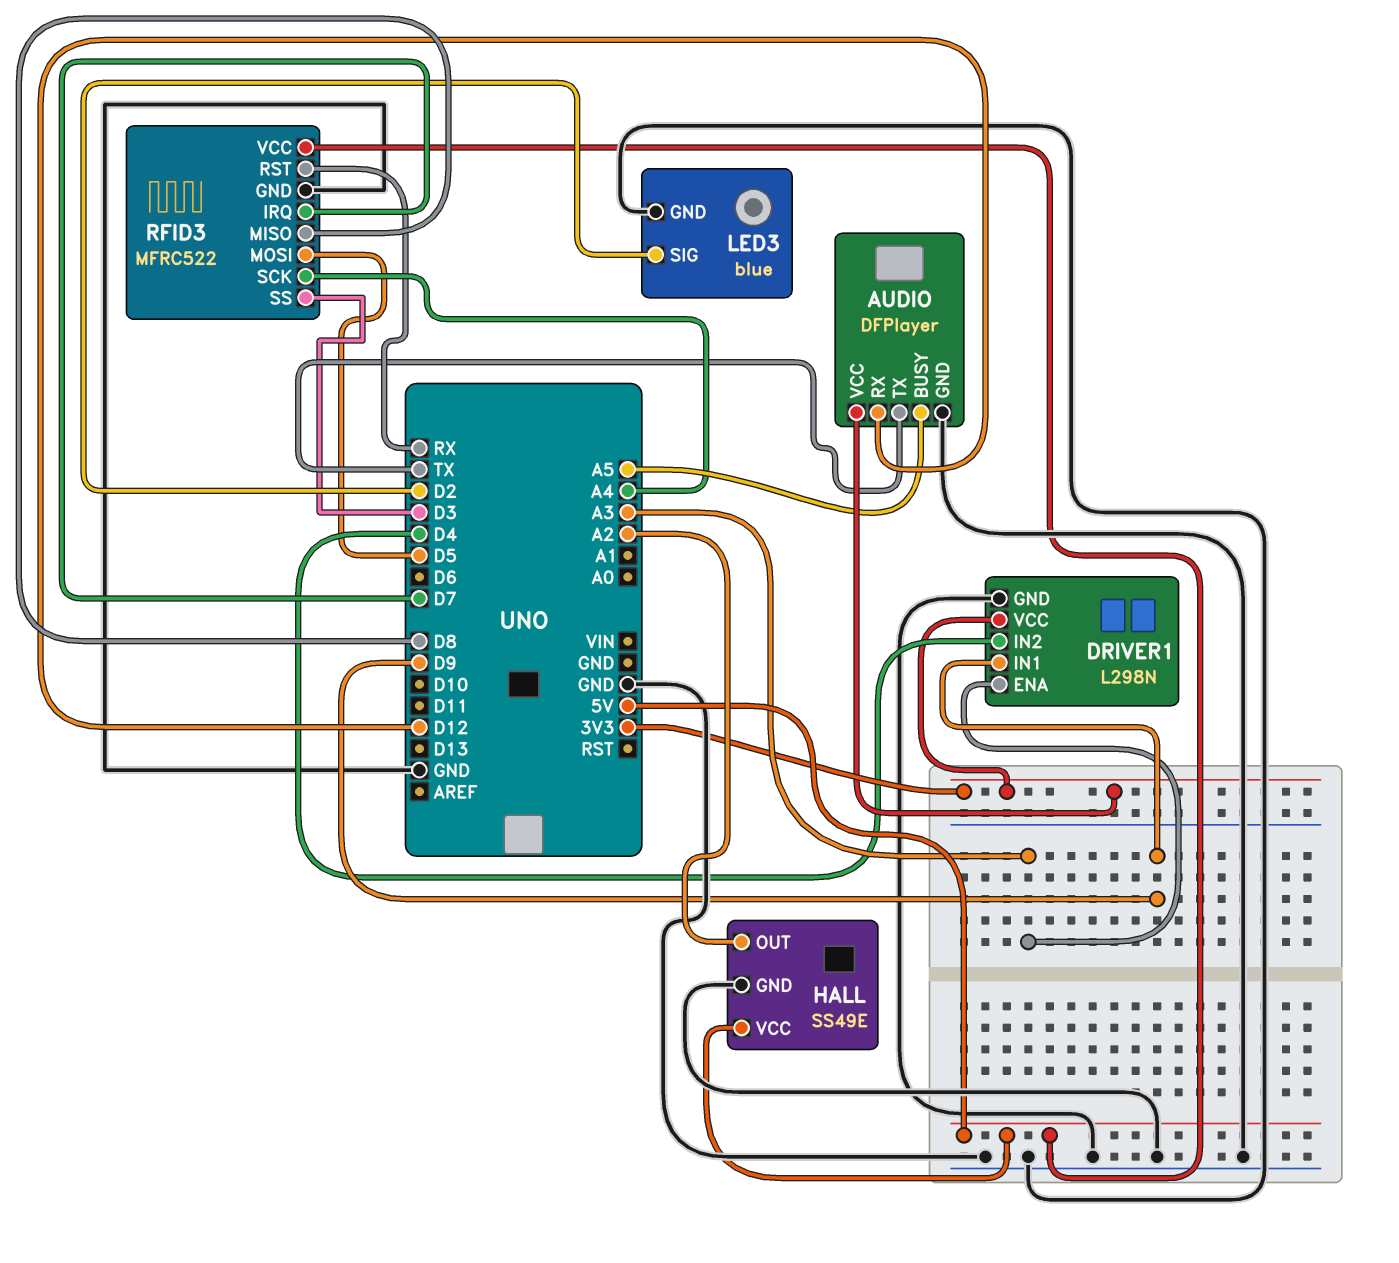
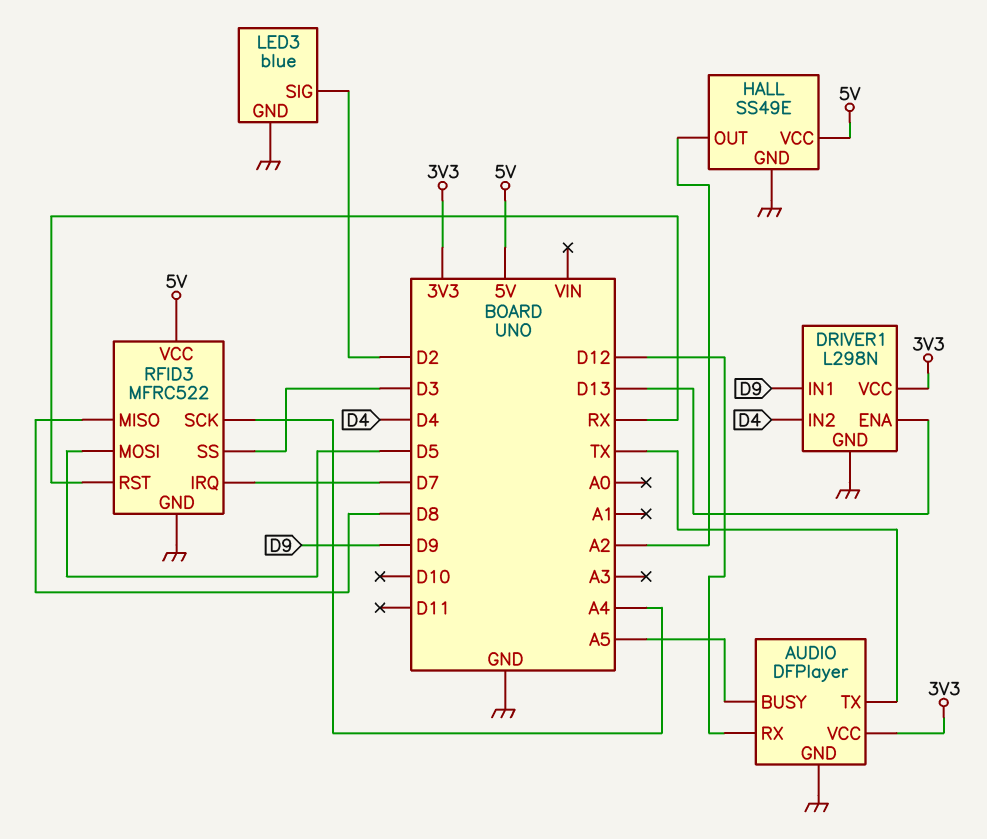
DRIVER1 pin ENA: A3 -> D13

